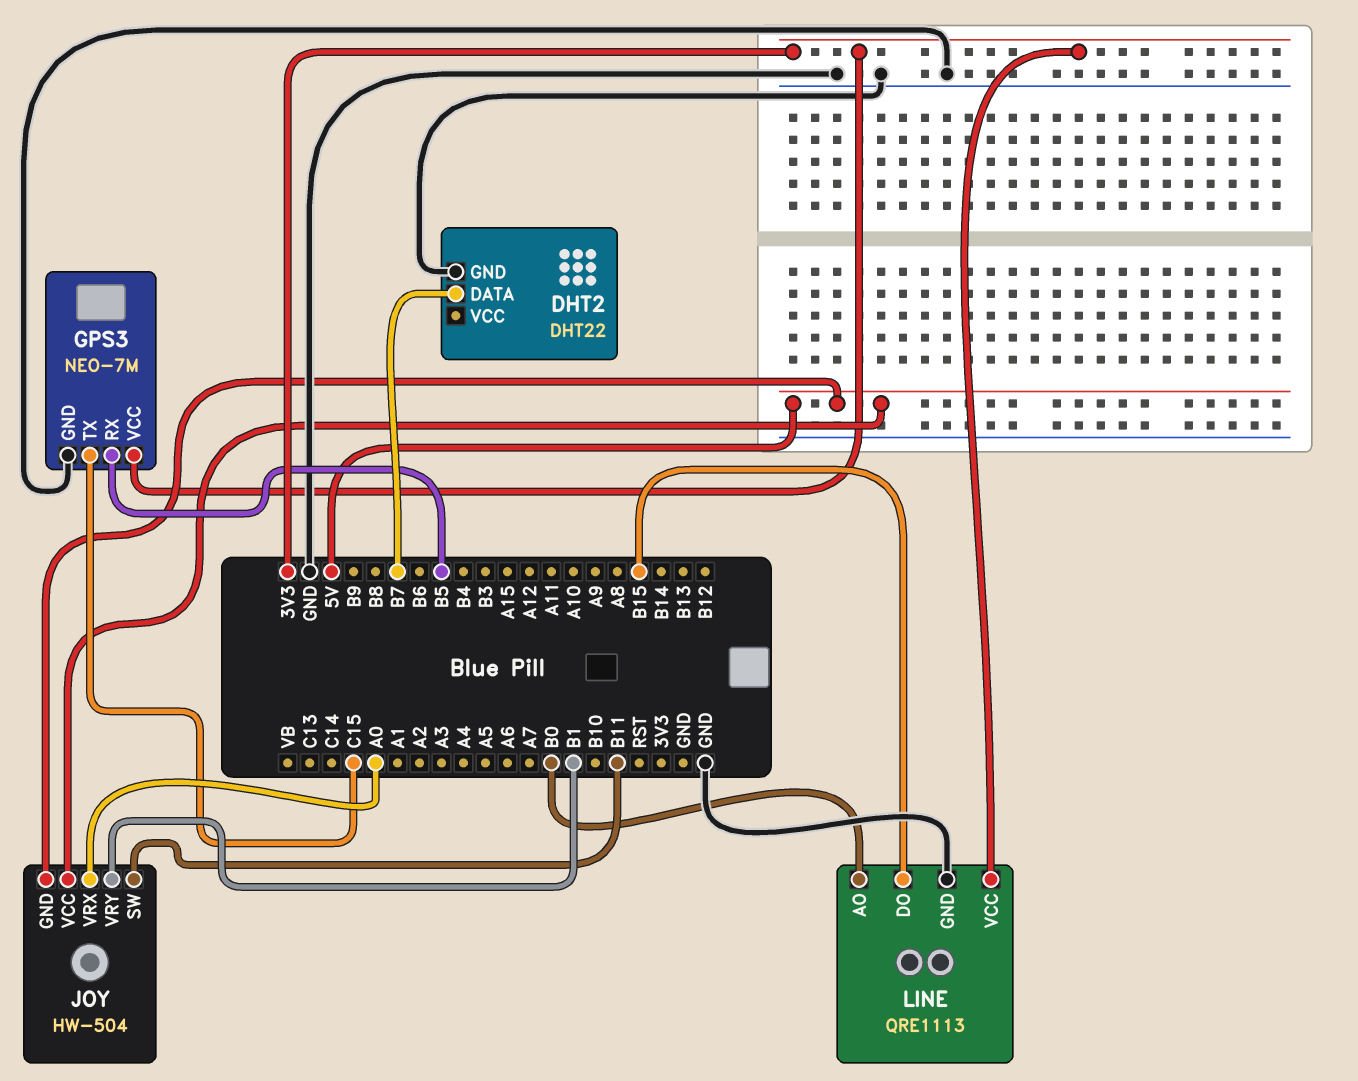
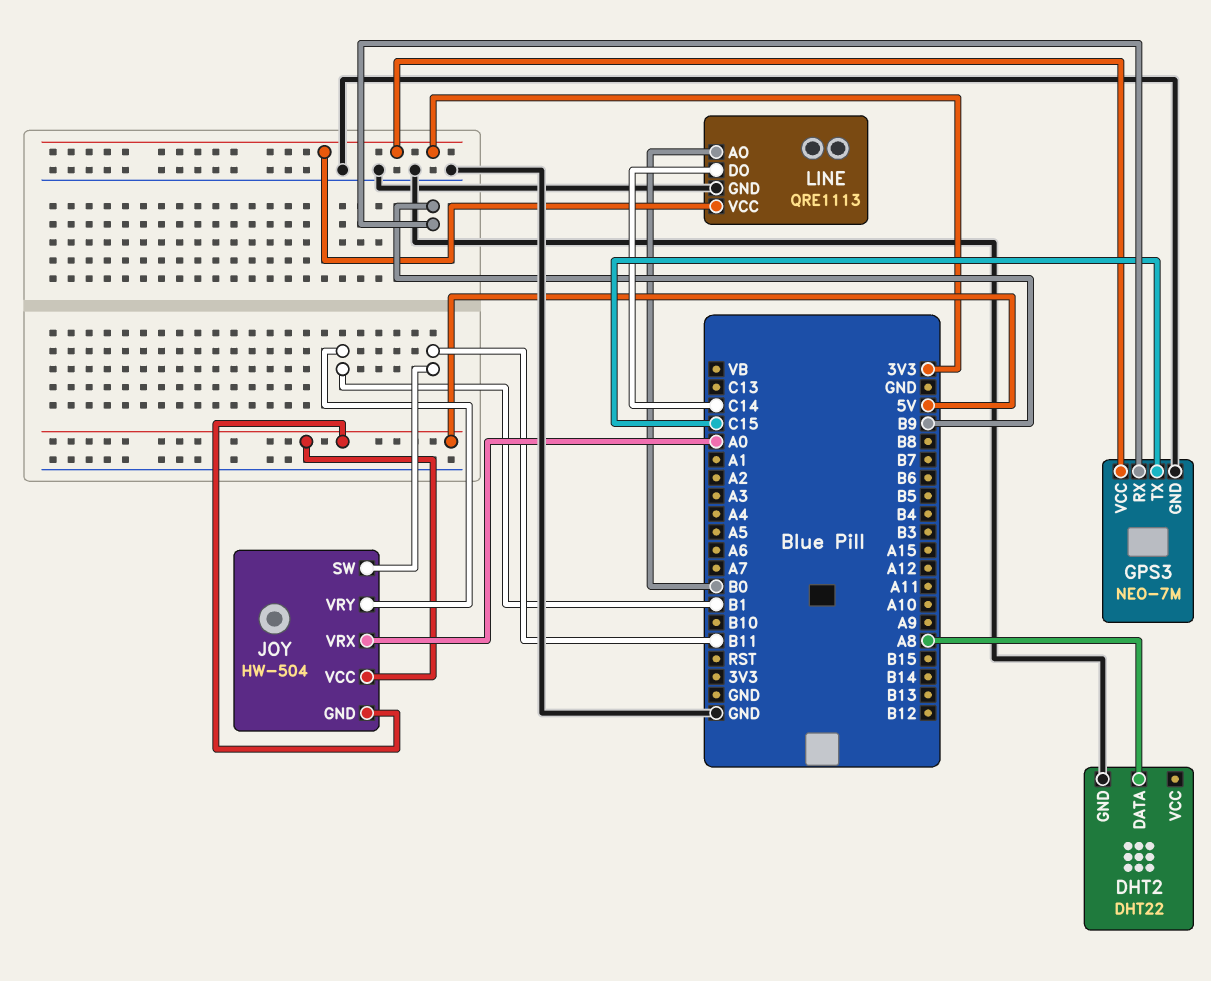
DHT2 pin DATA: B7 -> A8
GPS3 pin RX: B5 -> B9
LINE pin DO: B15 -> C14

